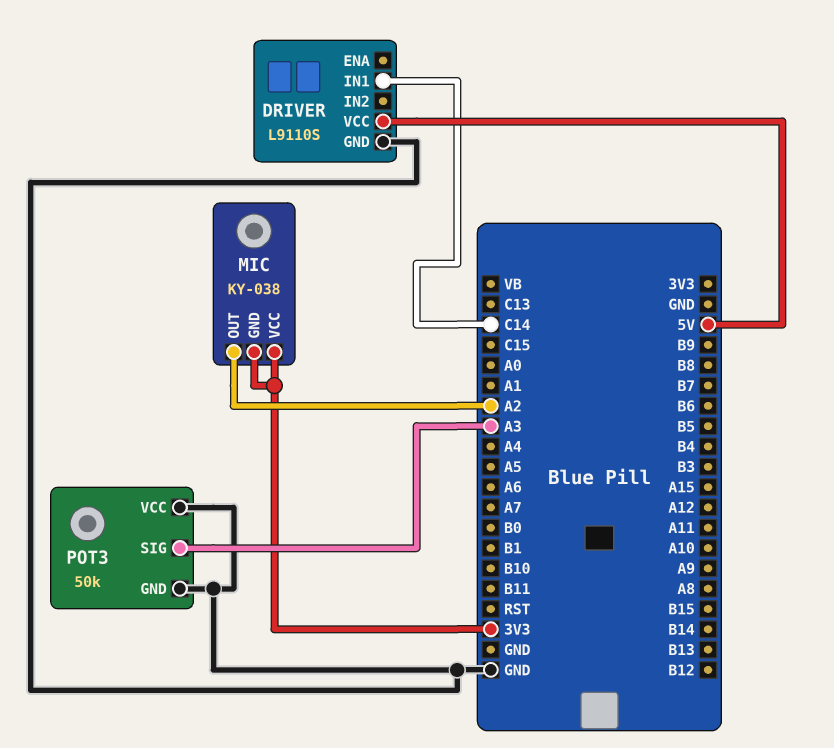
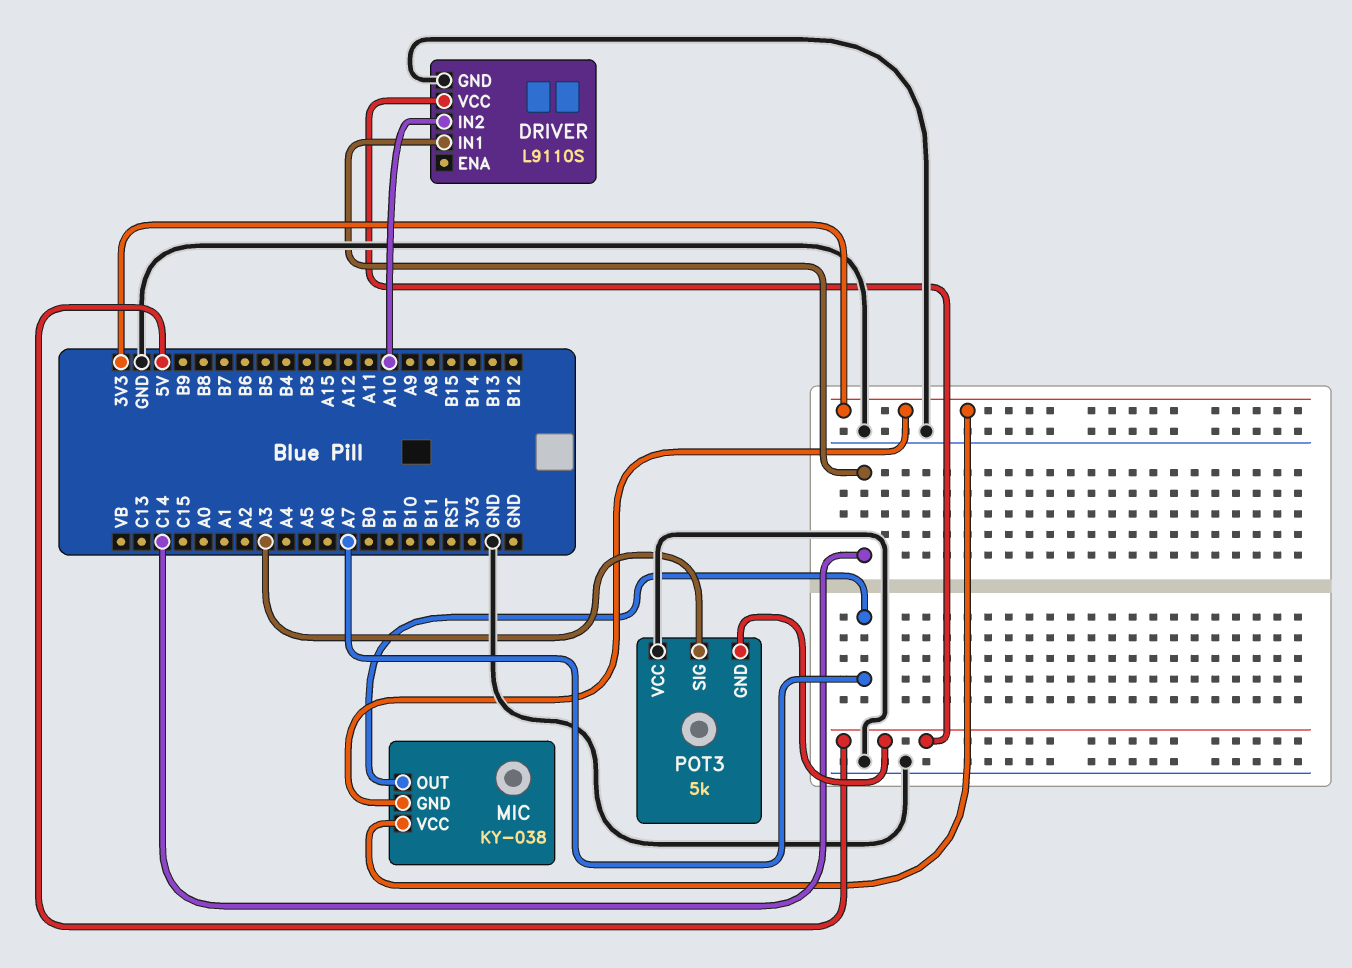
DRIVER pin IN2: none -> A10
MIC pin OUT: A2 -> A7
POT3: 50k -> 5k
POT3 pin GND: GND -> 5V

